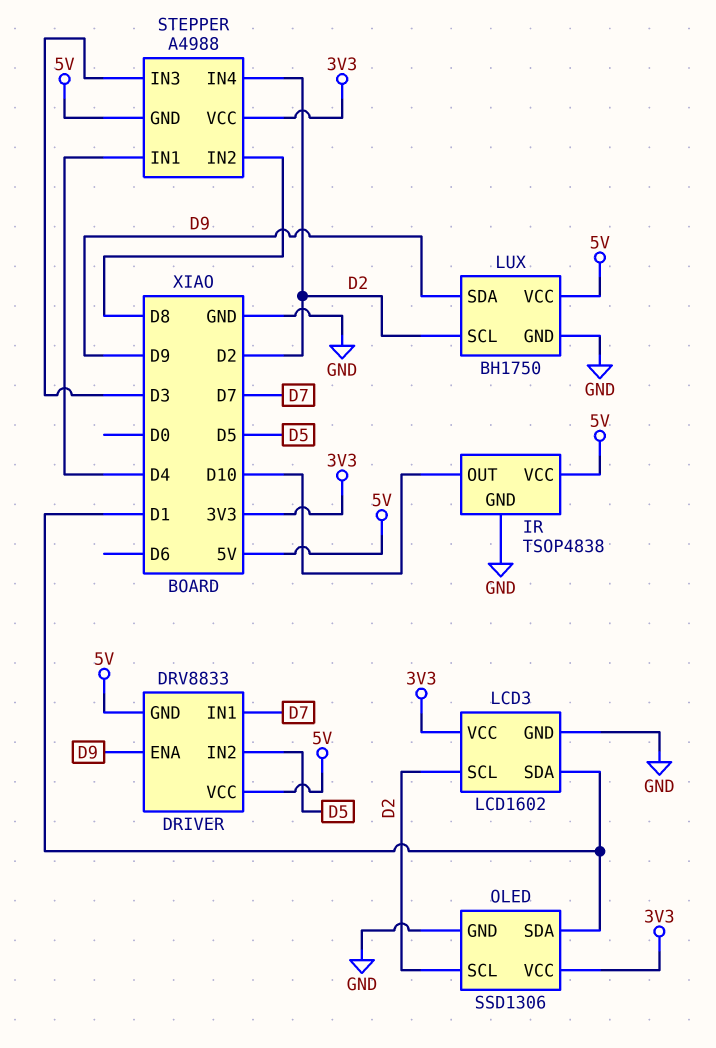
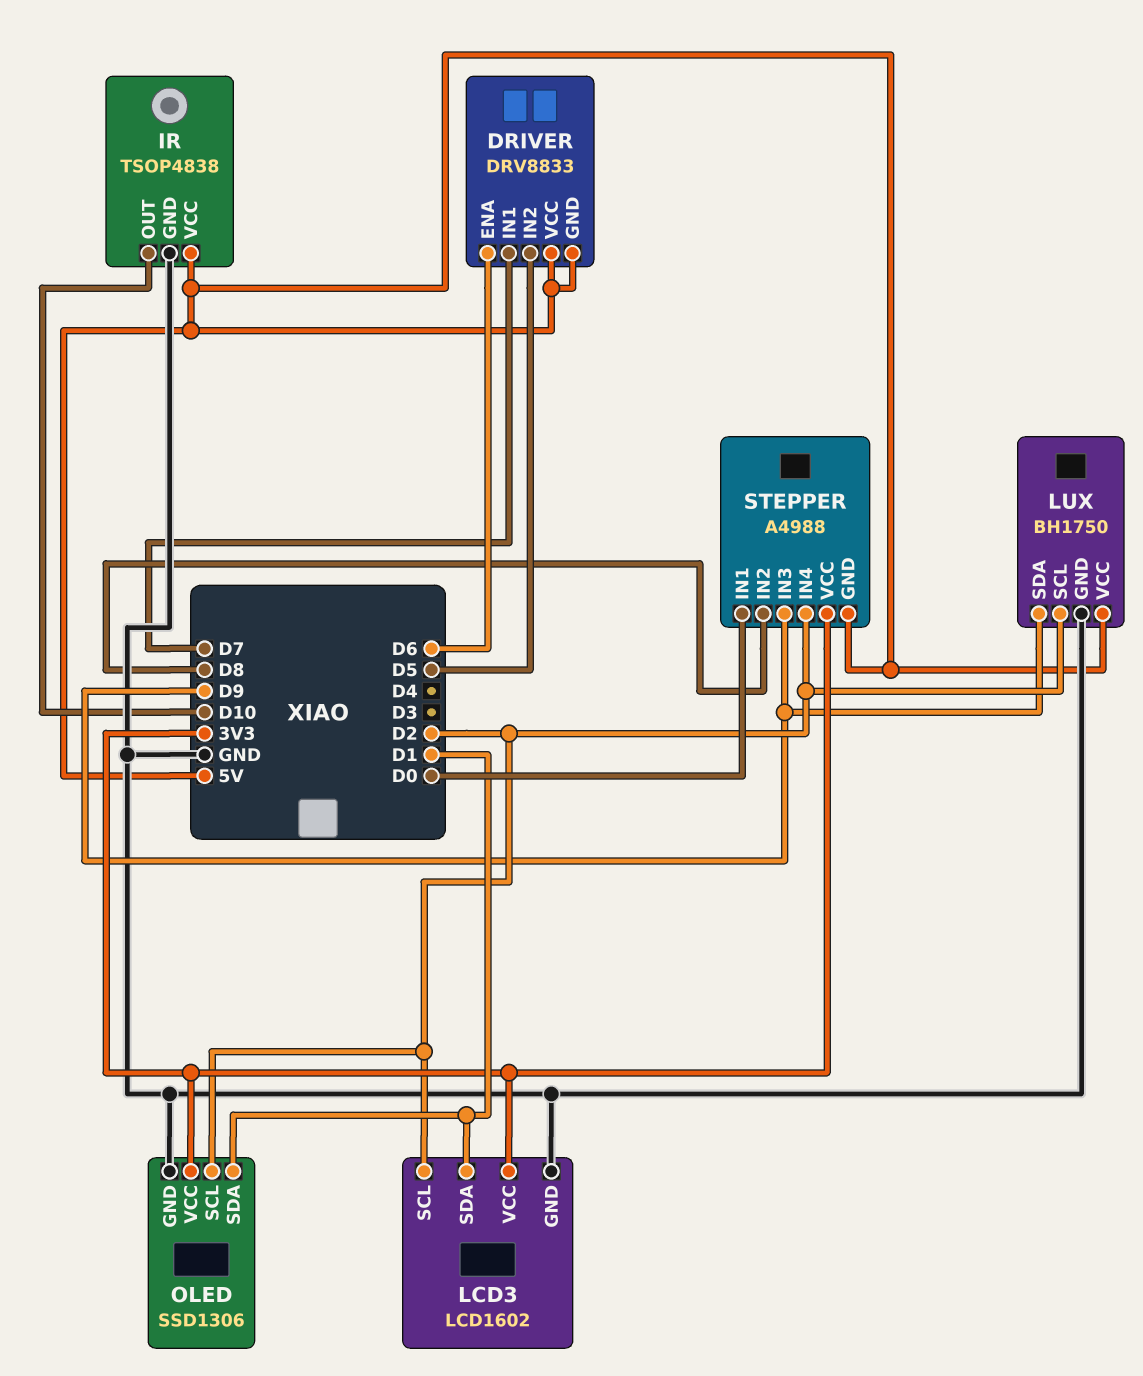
DRIVER pin ENA: D9 -> D6
STEPPER pin IN1: D4 -> D0
STEPPER pin IN3: D3 -> D9

